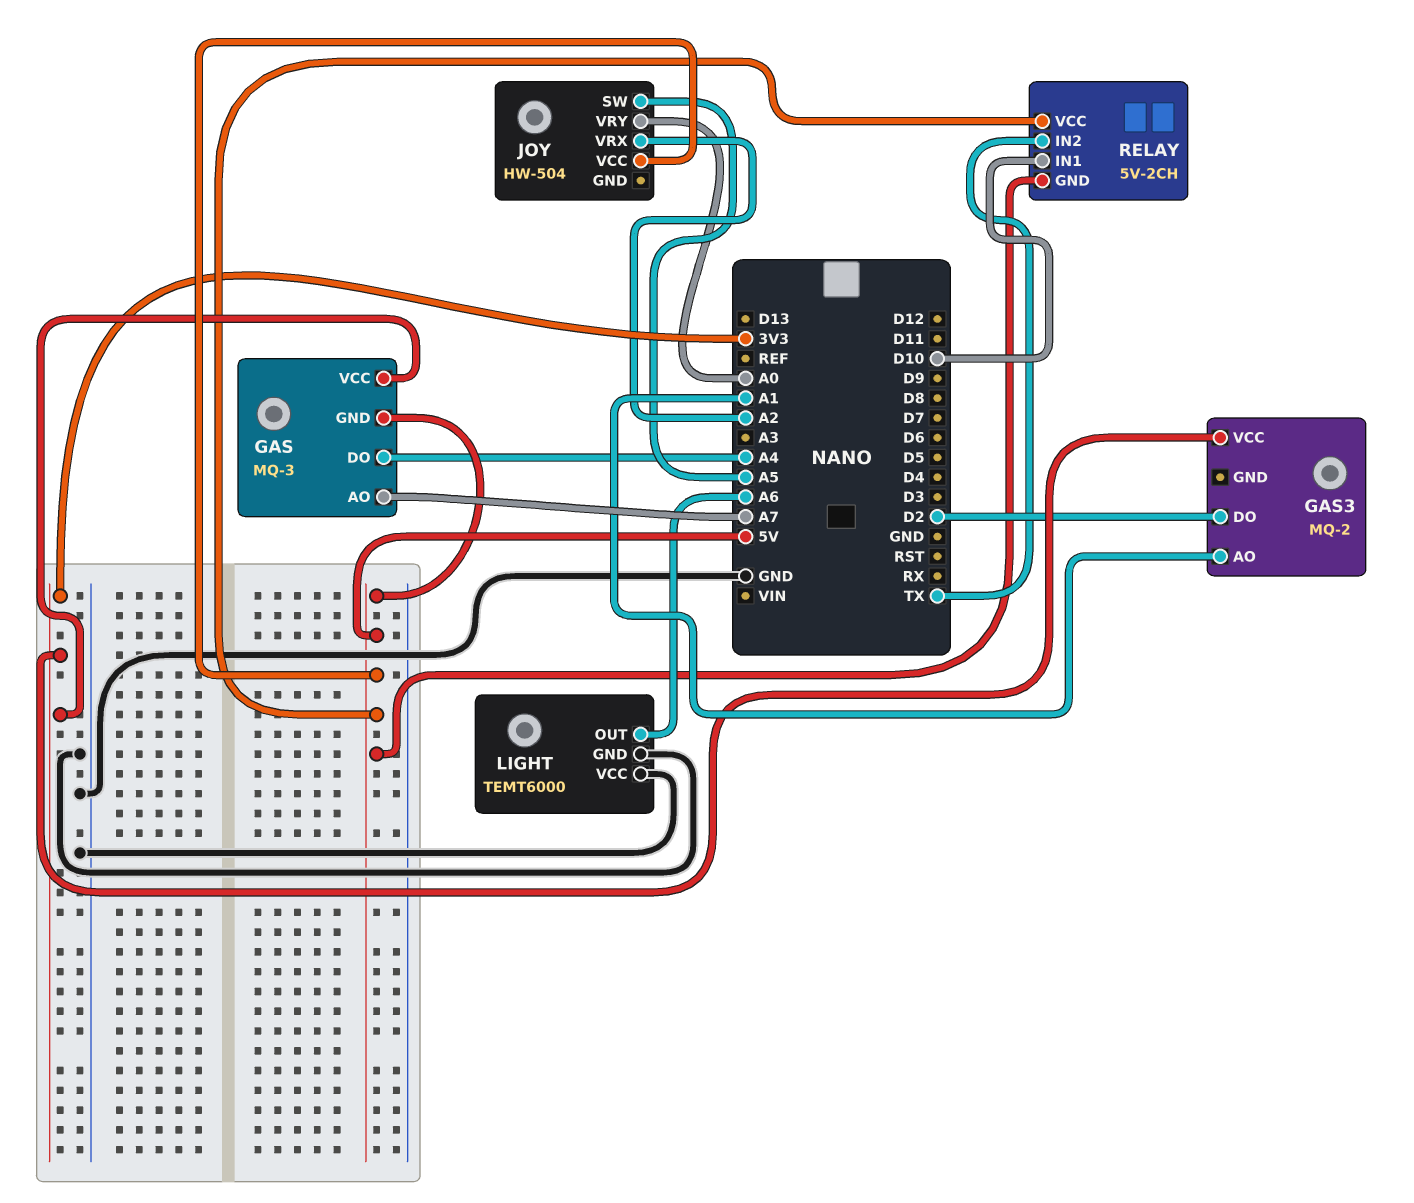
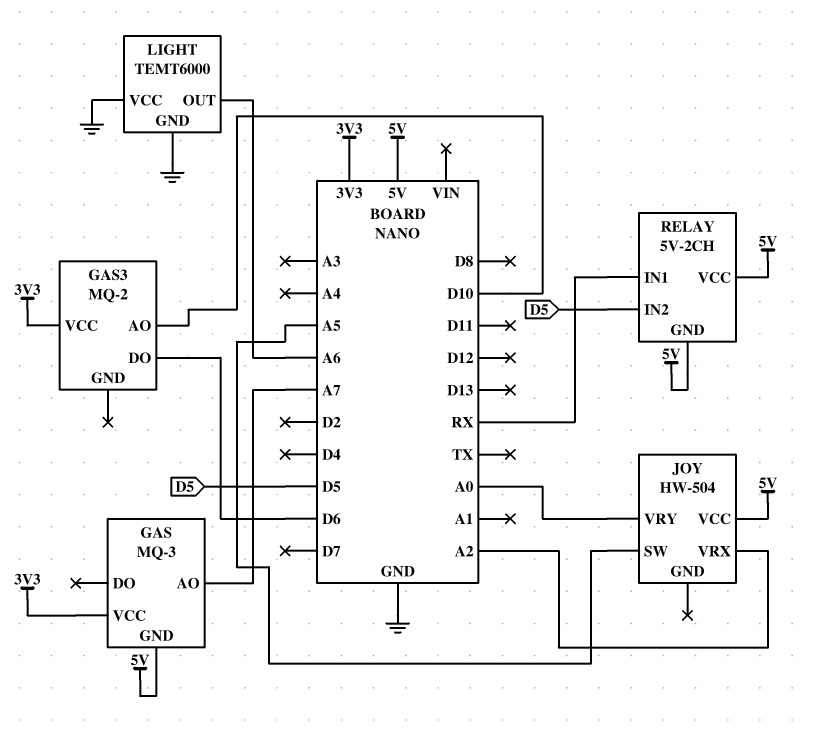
GAS pin DO: A4 -> none
GAS3 pin AO: A1 -> D10
GAS3 pin DO: D2 -> D6
RELAY pin IN1: D10 -> RX
RELAY pin IN2: TX -> D5

